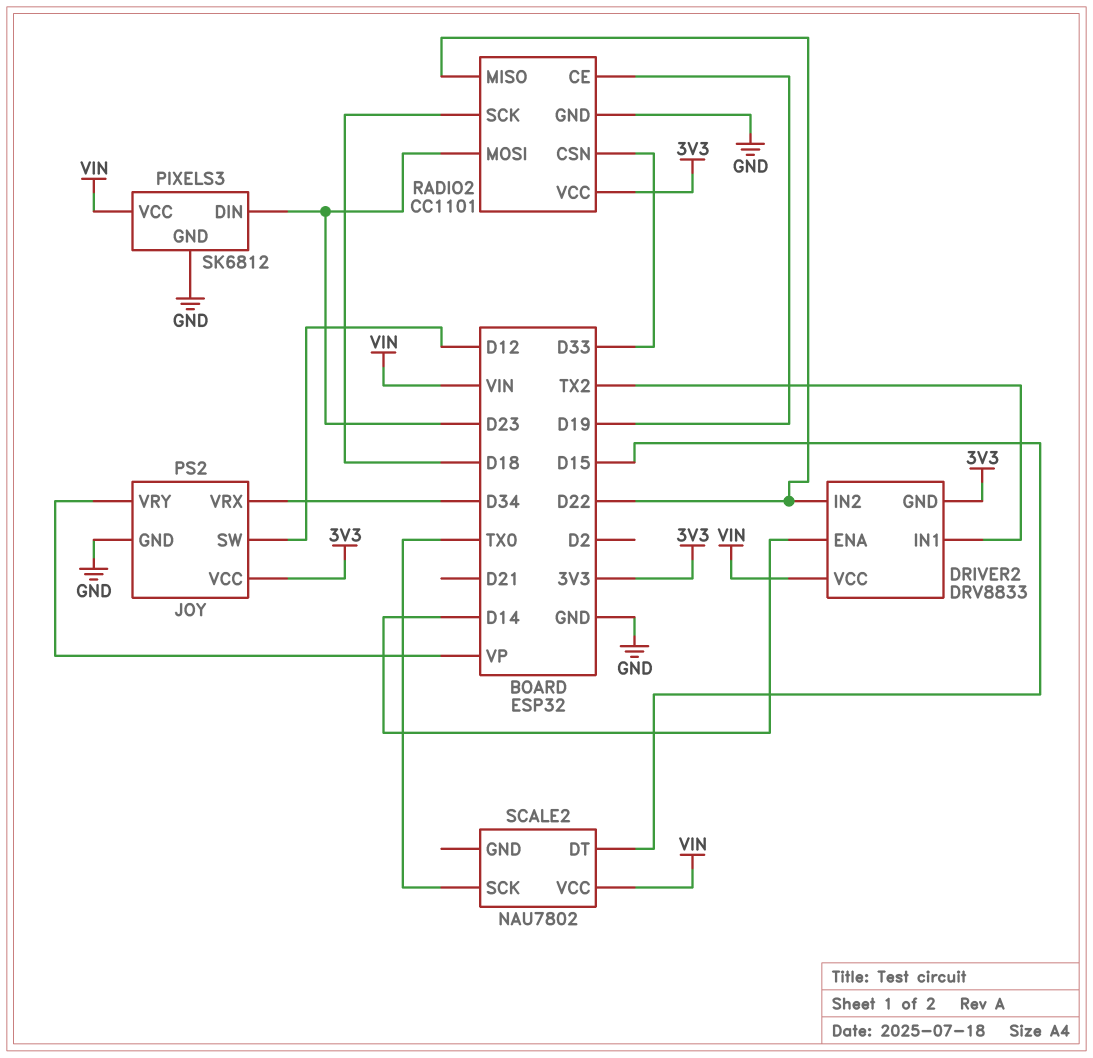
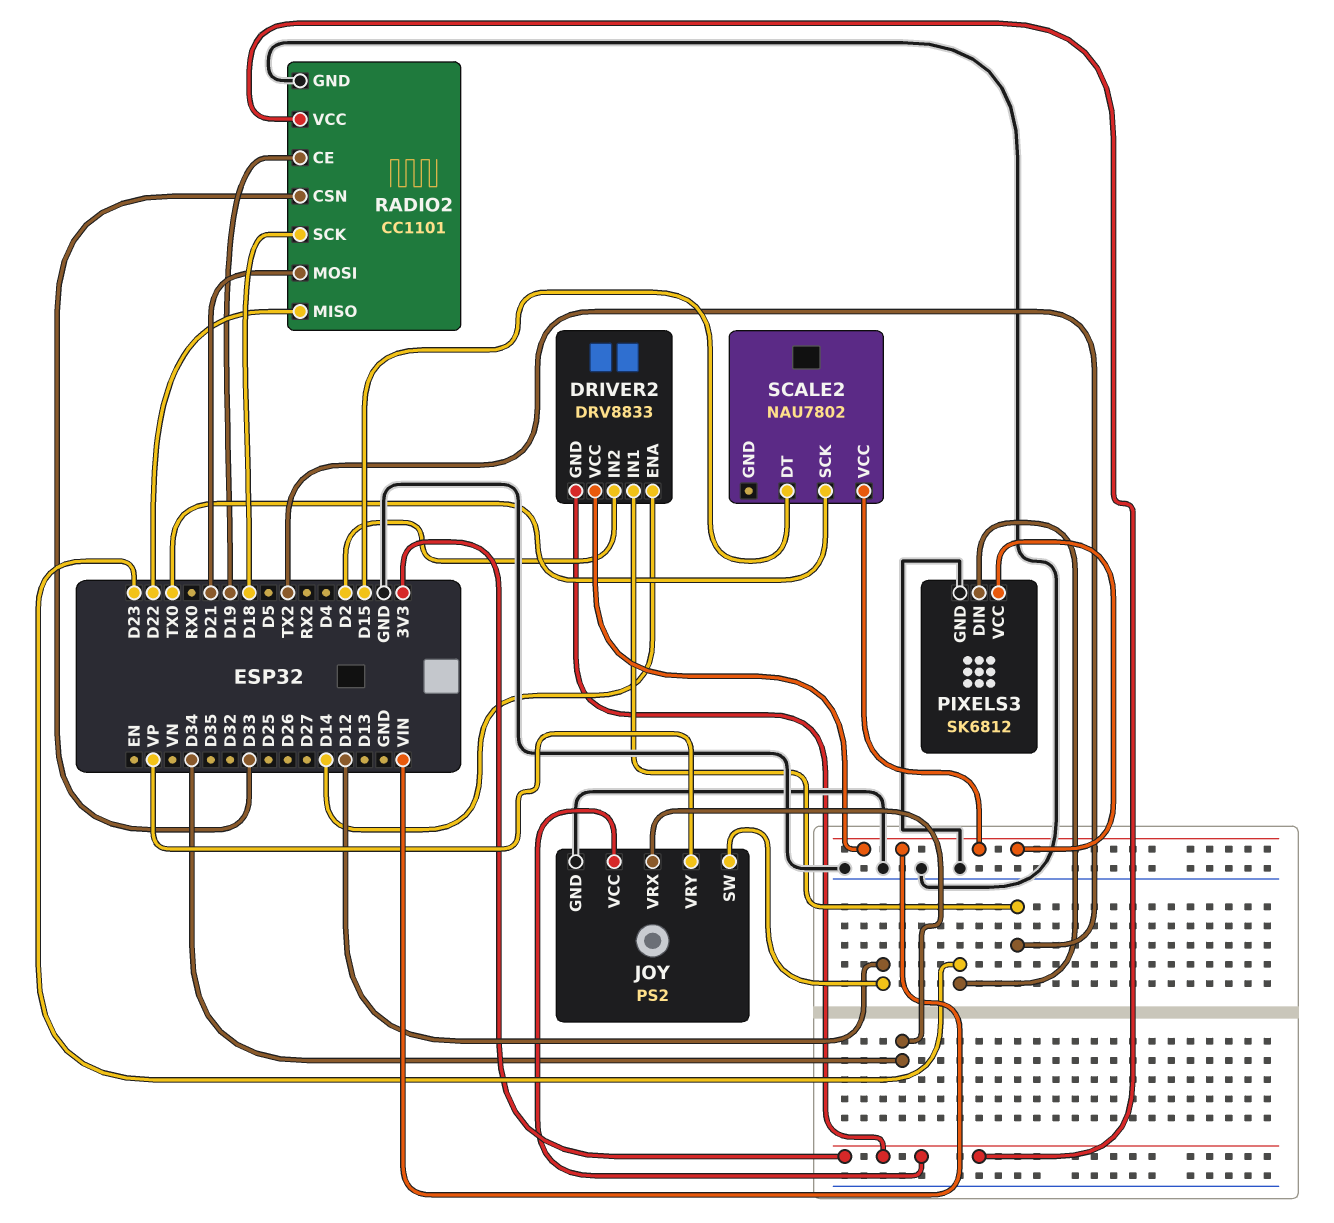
DRIVER2 pin IN2: D22 -> D2
RADIO2 pin MOSI: D23 -> D21

